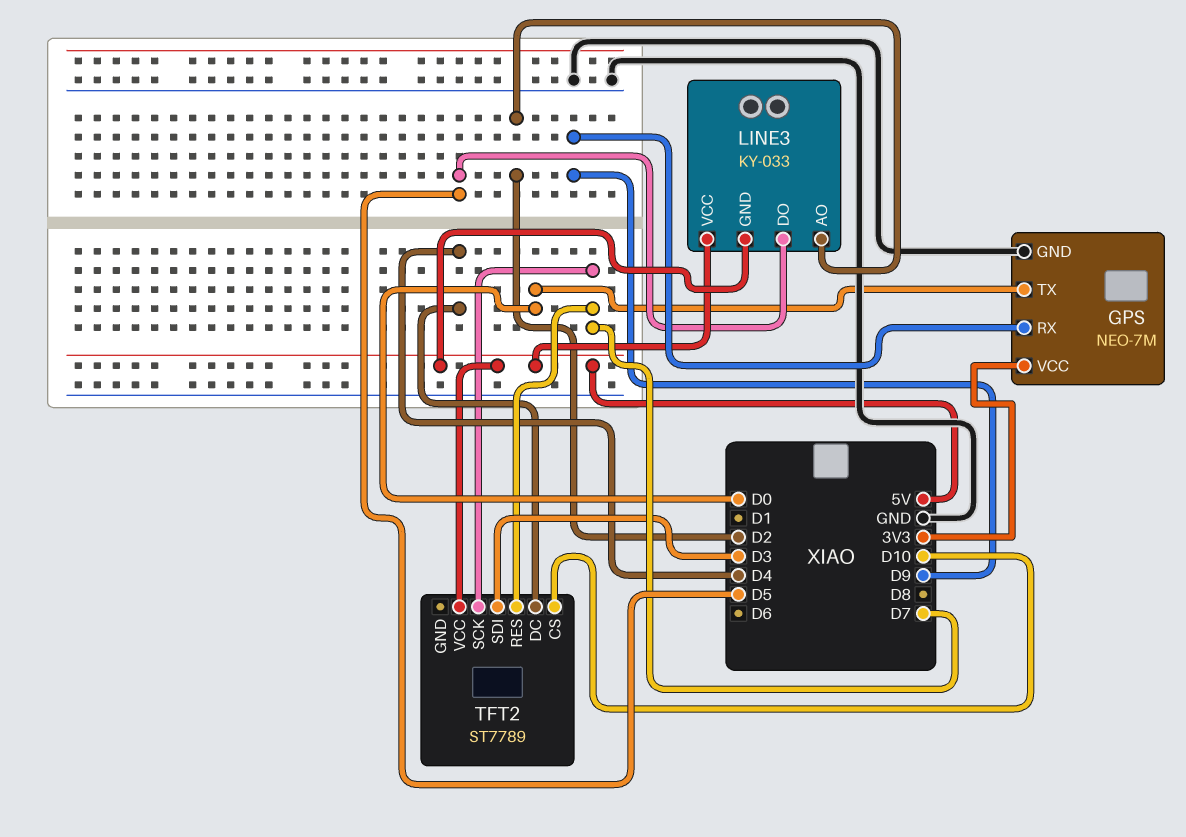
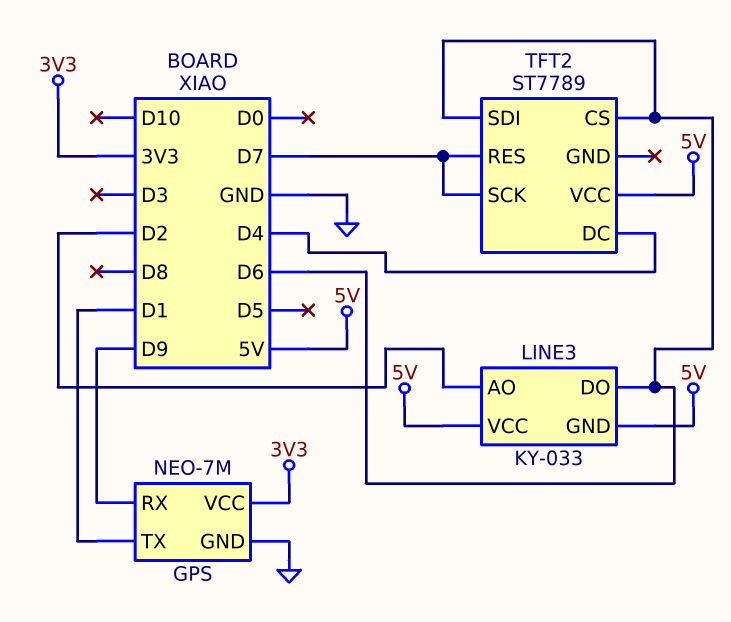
GPS pin TX: D0 -> D1
LINE3 pin DO: D5 -> D6
TFT2 pin CS: D10 -> D6
TFT2 pin SDI: D3 -> D6

